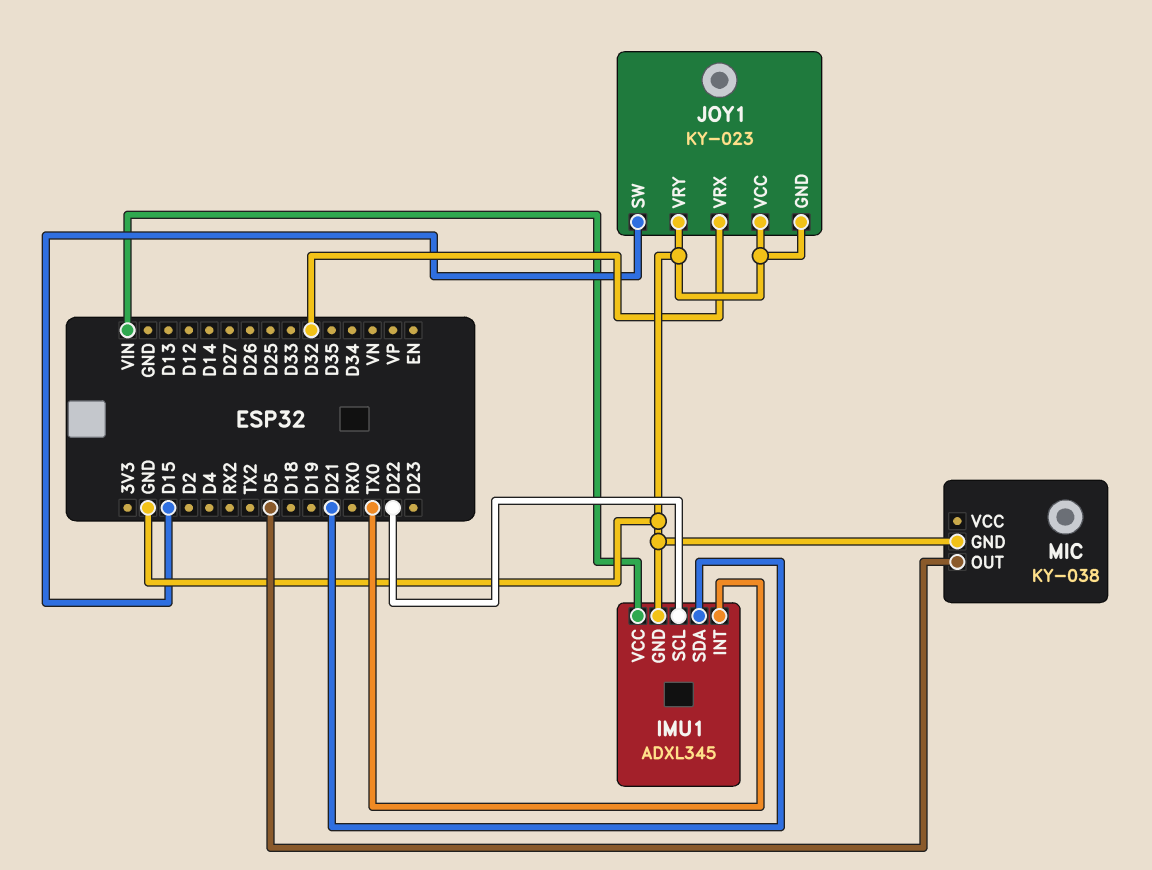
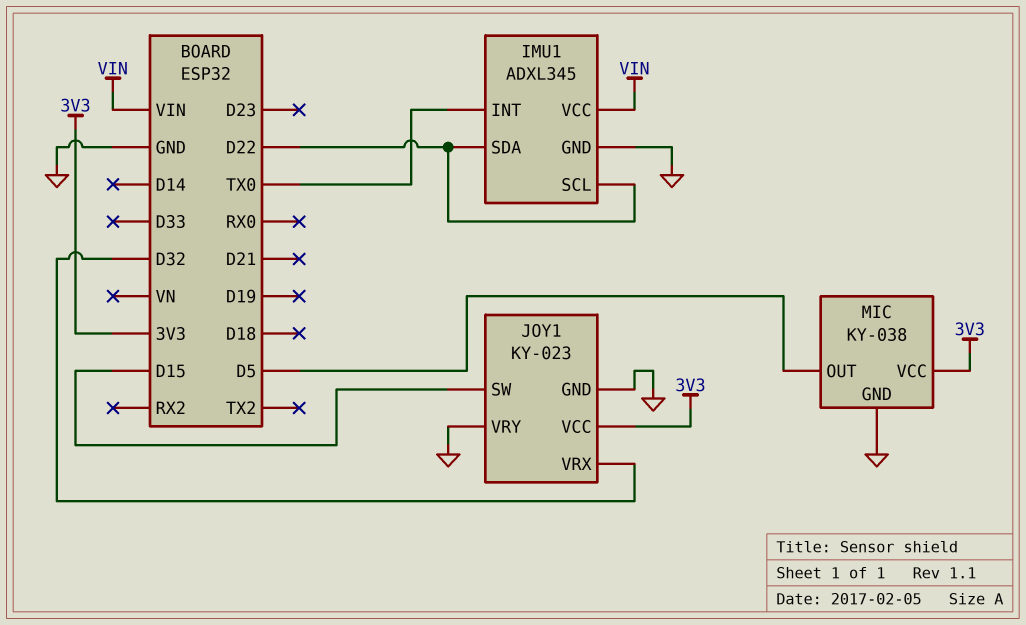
IMU1 pin SDA: D21 -> D22
JOY1 pin VCC: GND -> 3V3
MIC pin VCC: none -> 3V3

